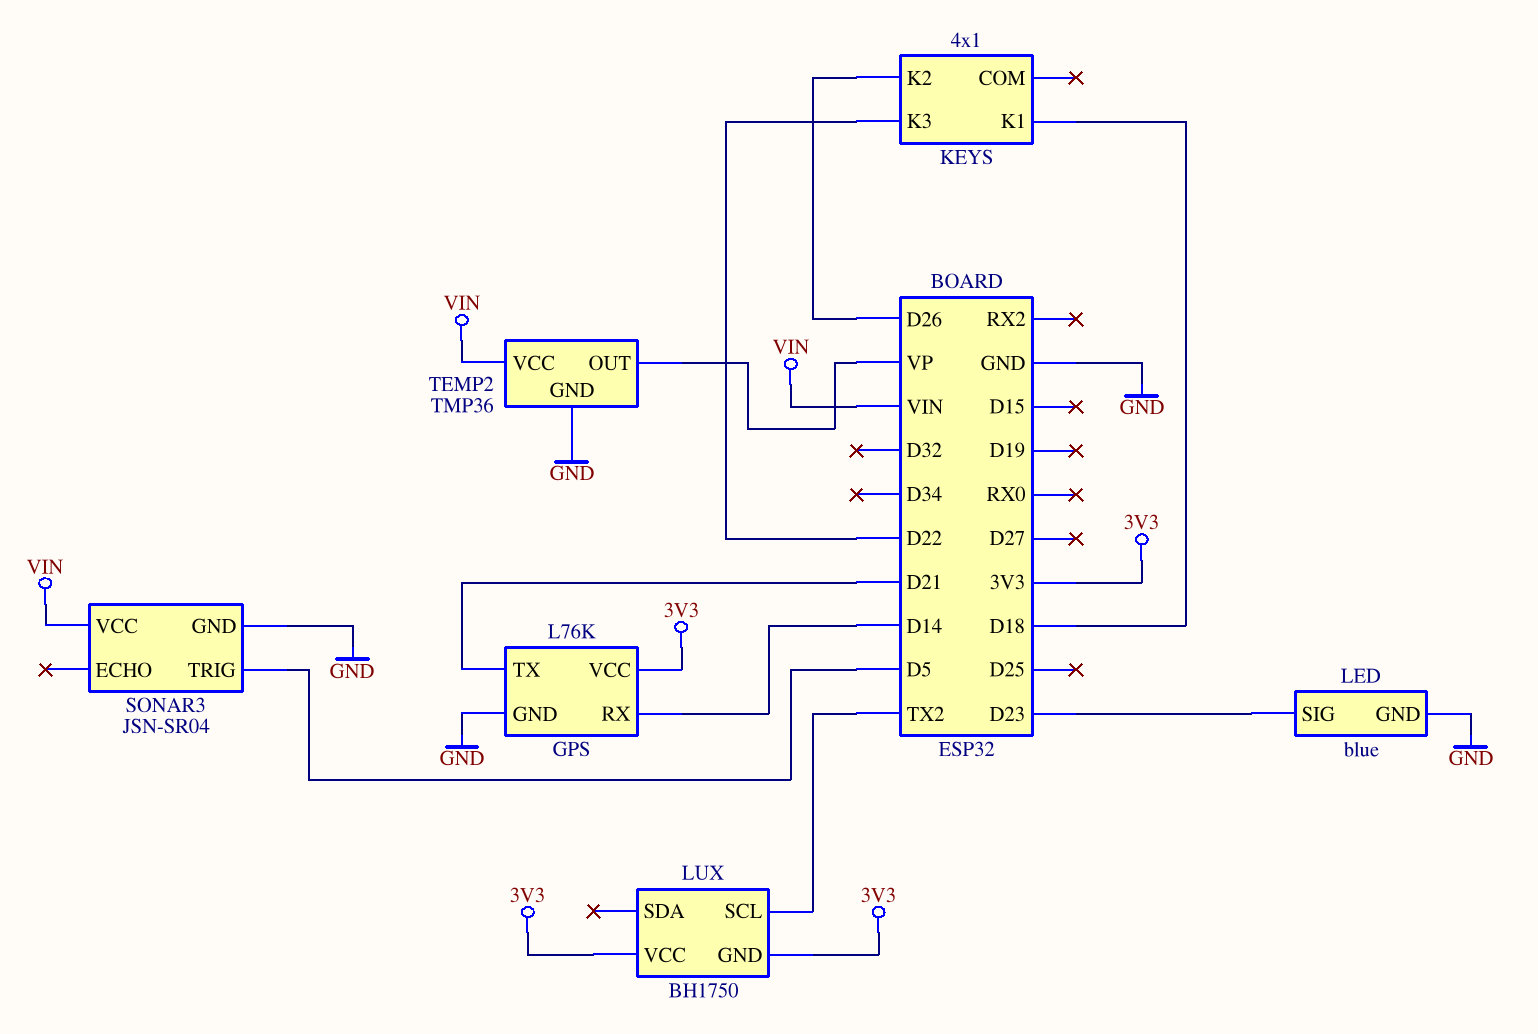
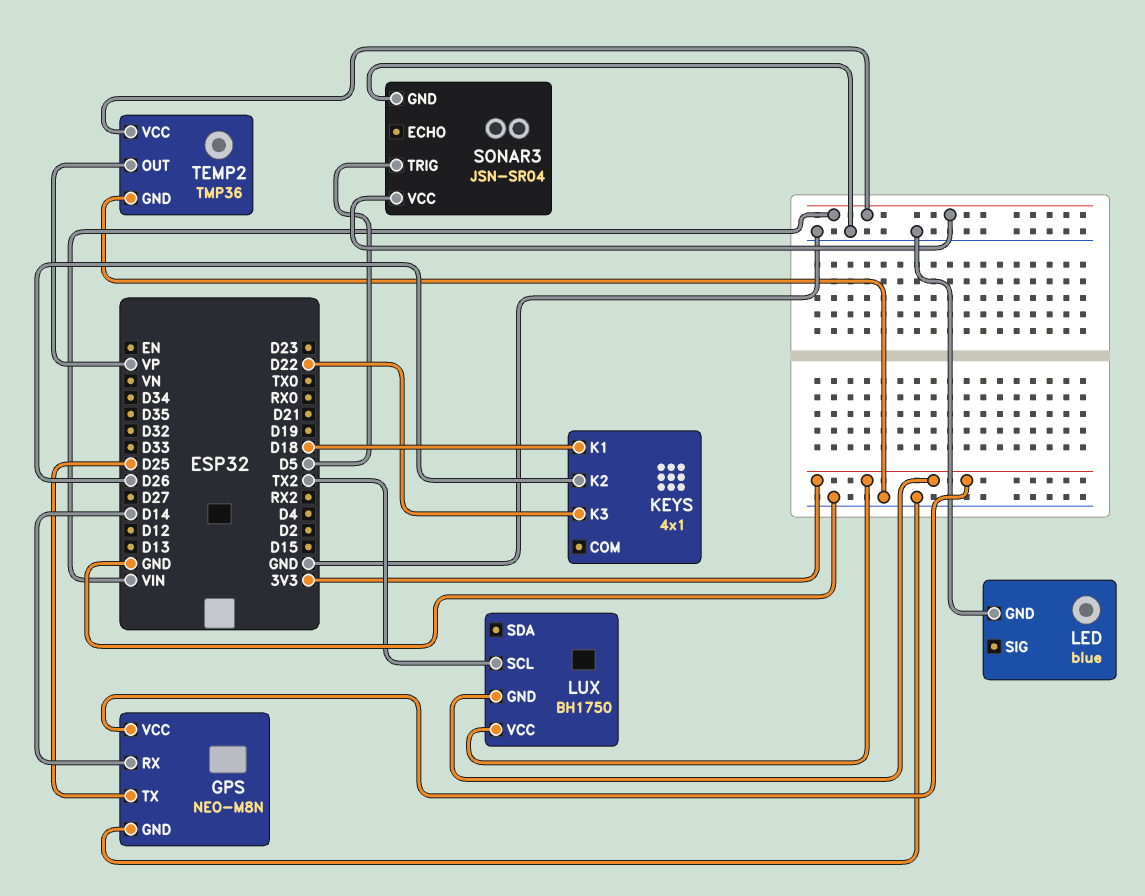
GPS: L76K -> NEO-M8N
GPS pin TX: D21 -> D25
LED pin SIG: D23 -> none

